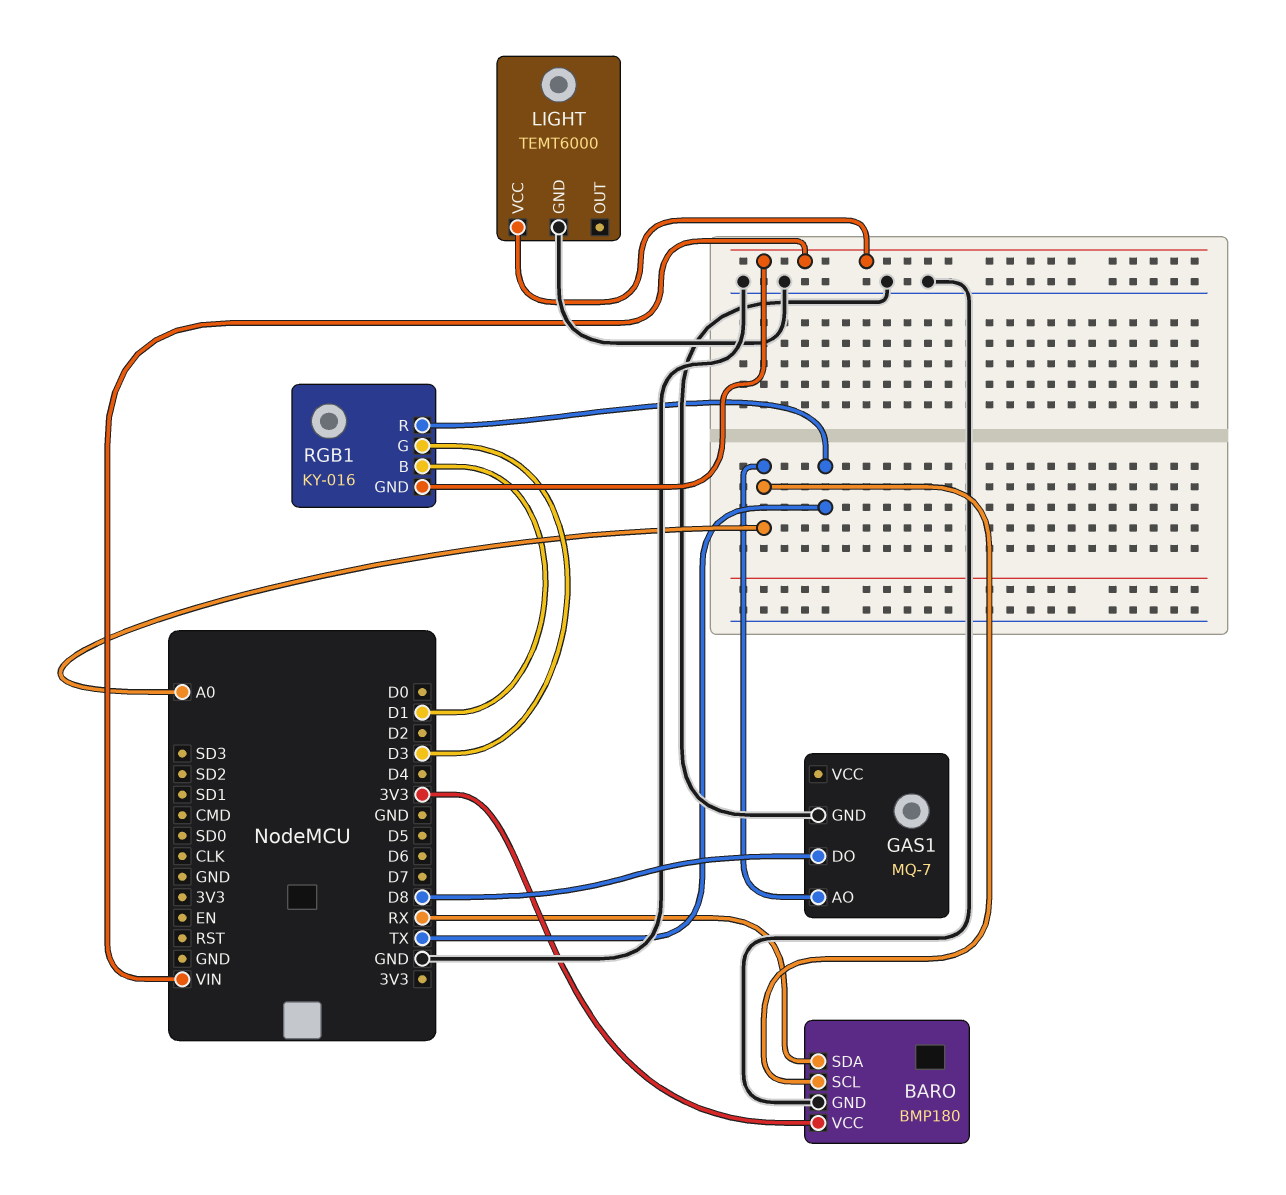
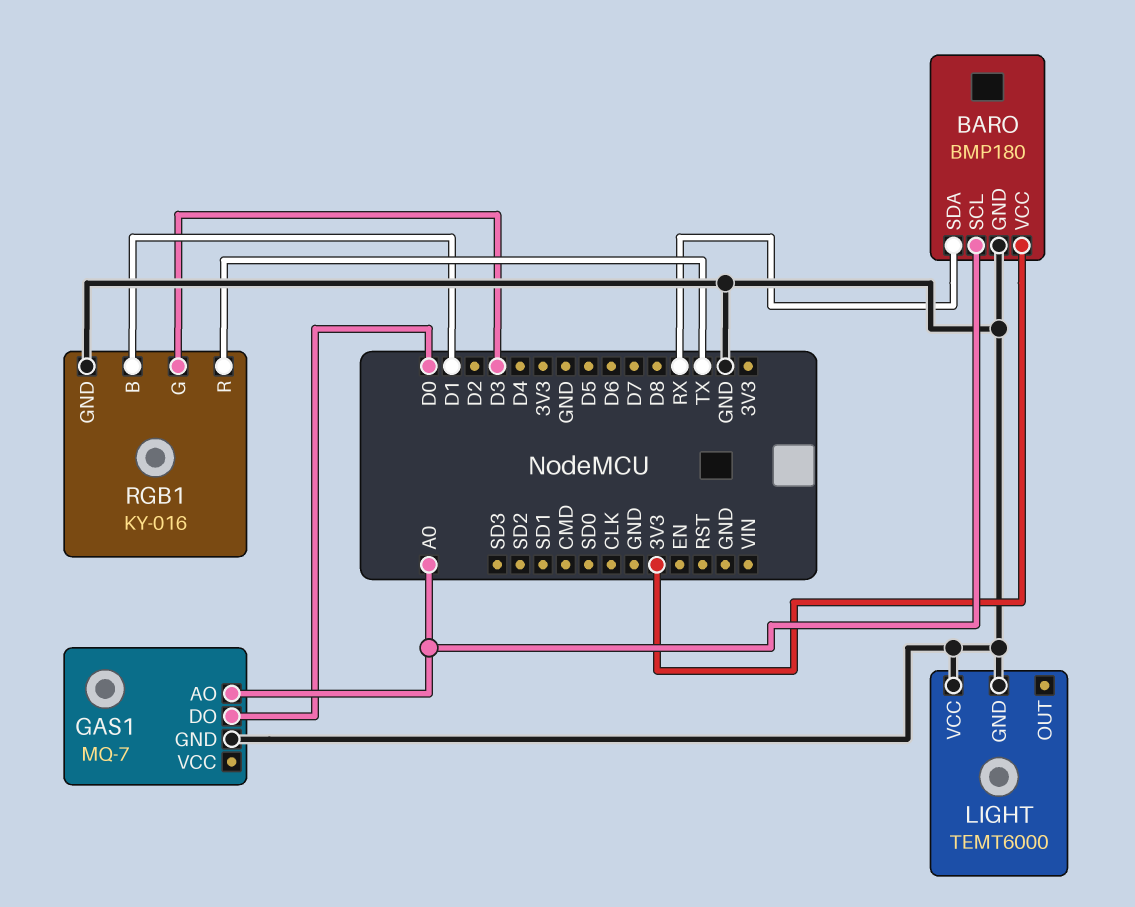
GAS1 pin DO: D8 -> D0
LIGHT pin VCC: VIN -> GND
RGB1 pin GND: VIN -> GND

